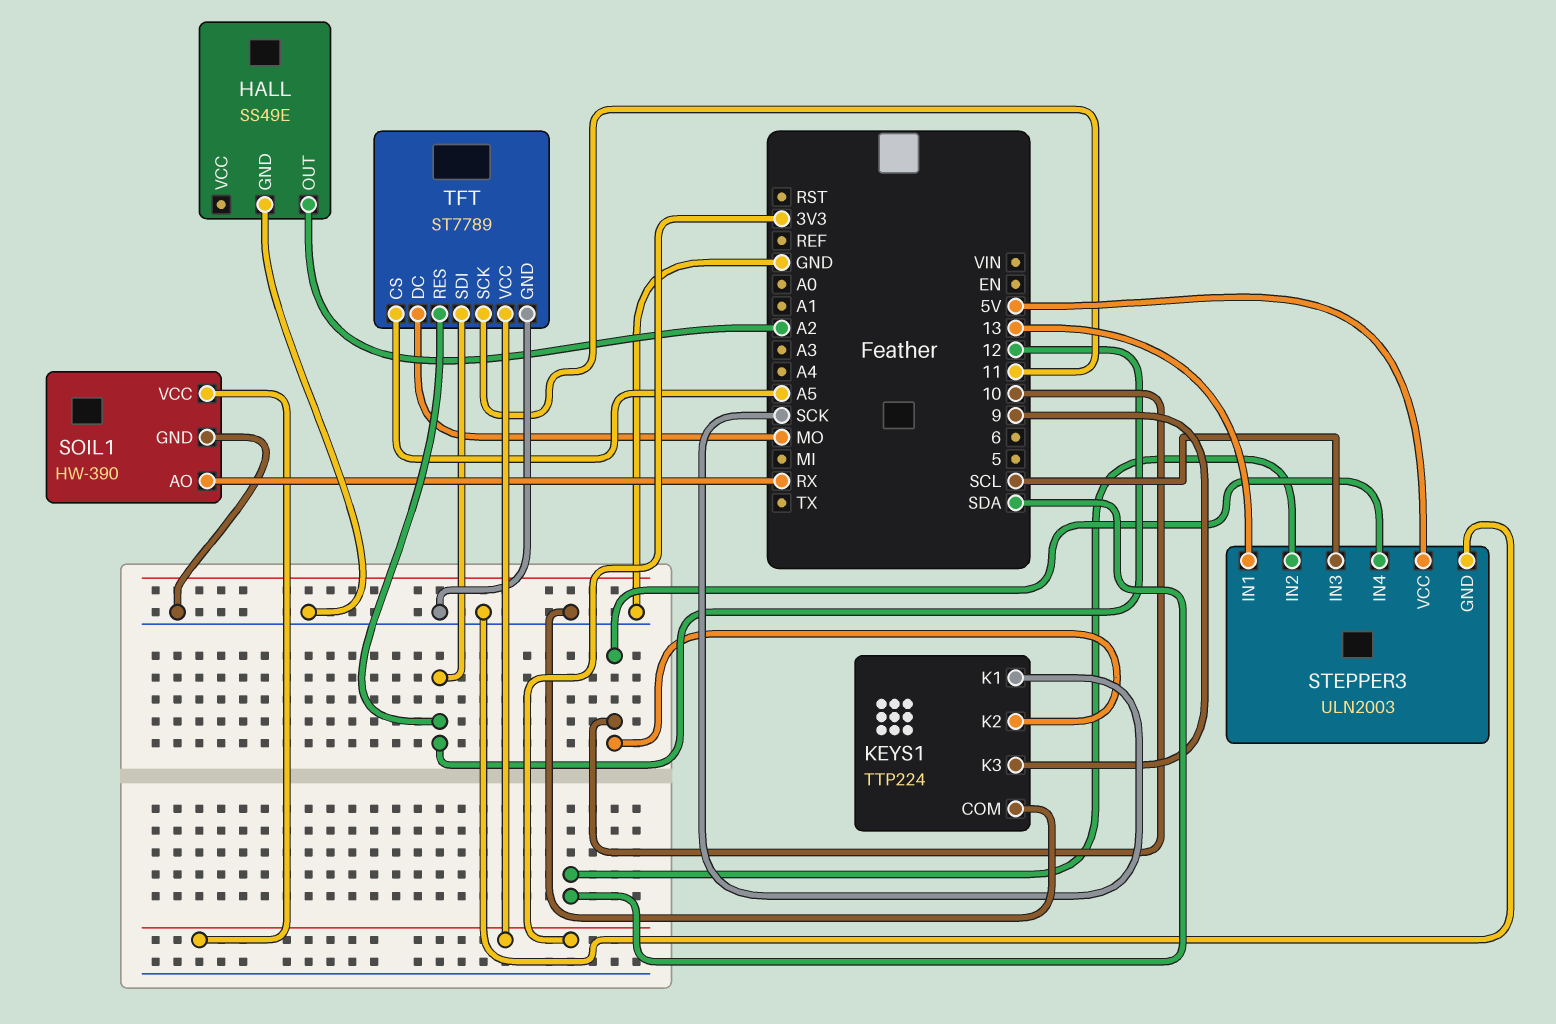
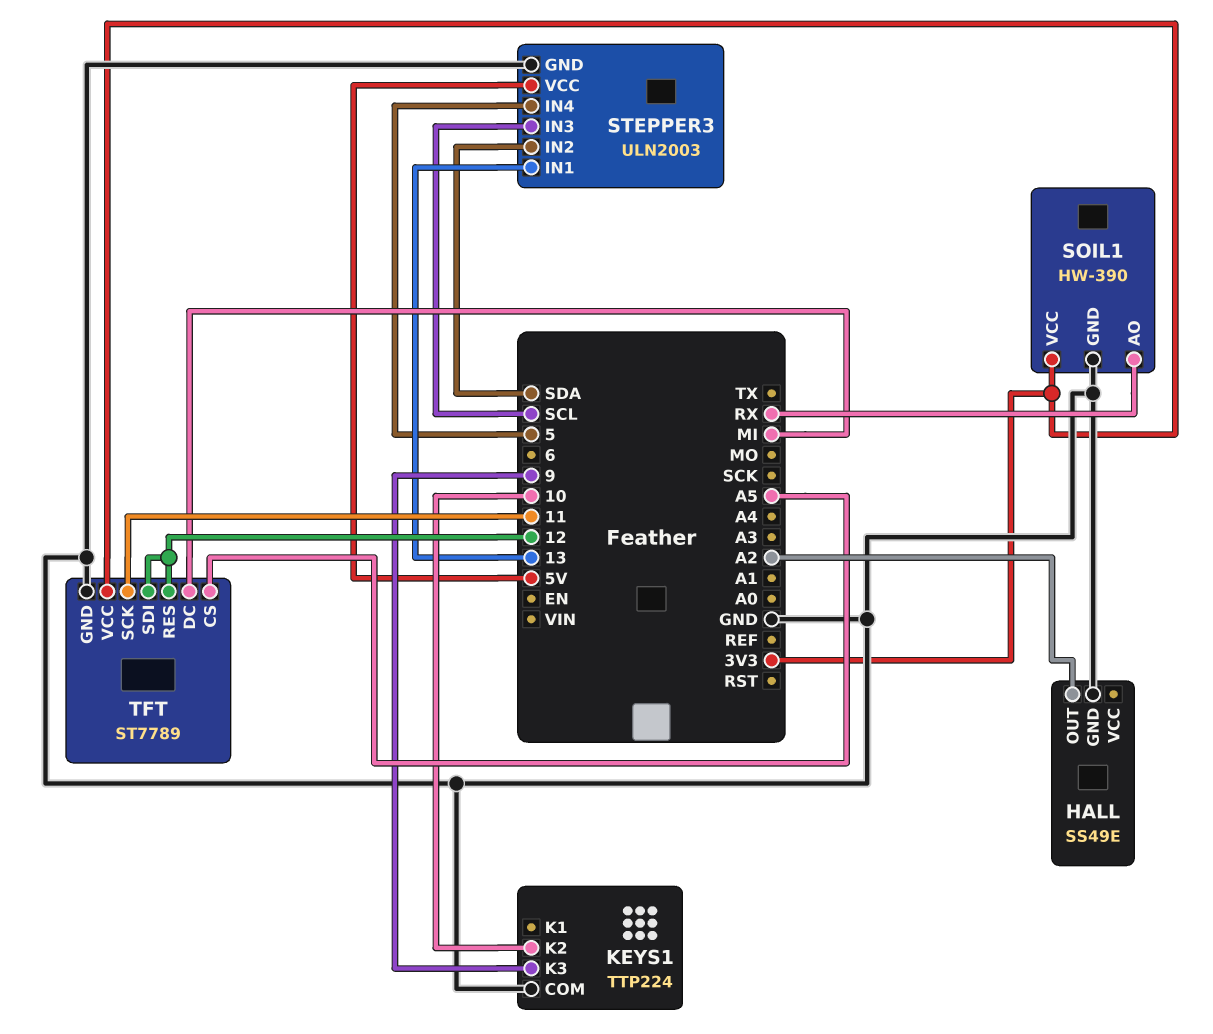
KEYS1 pin K1: SCK -> none
STEPPER3 pin IN4: 10 -> 5
TFT pin DC: MO -> MI

